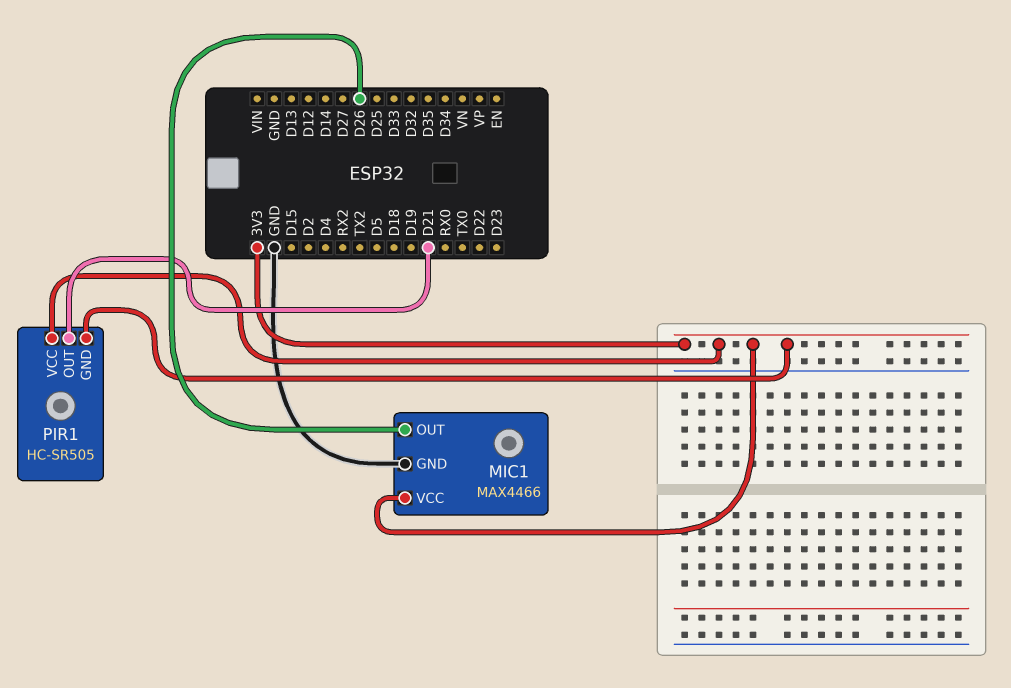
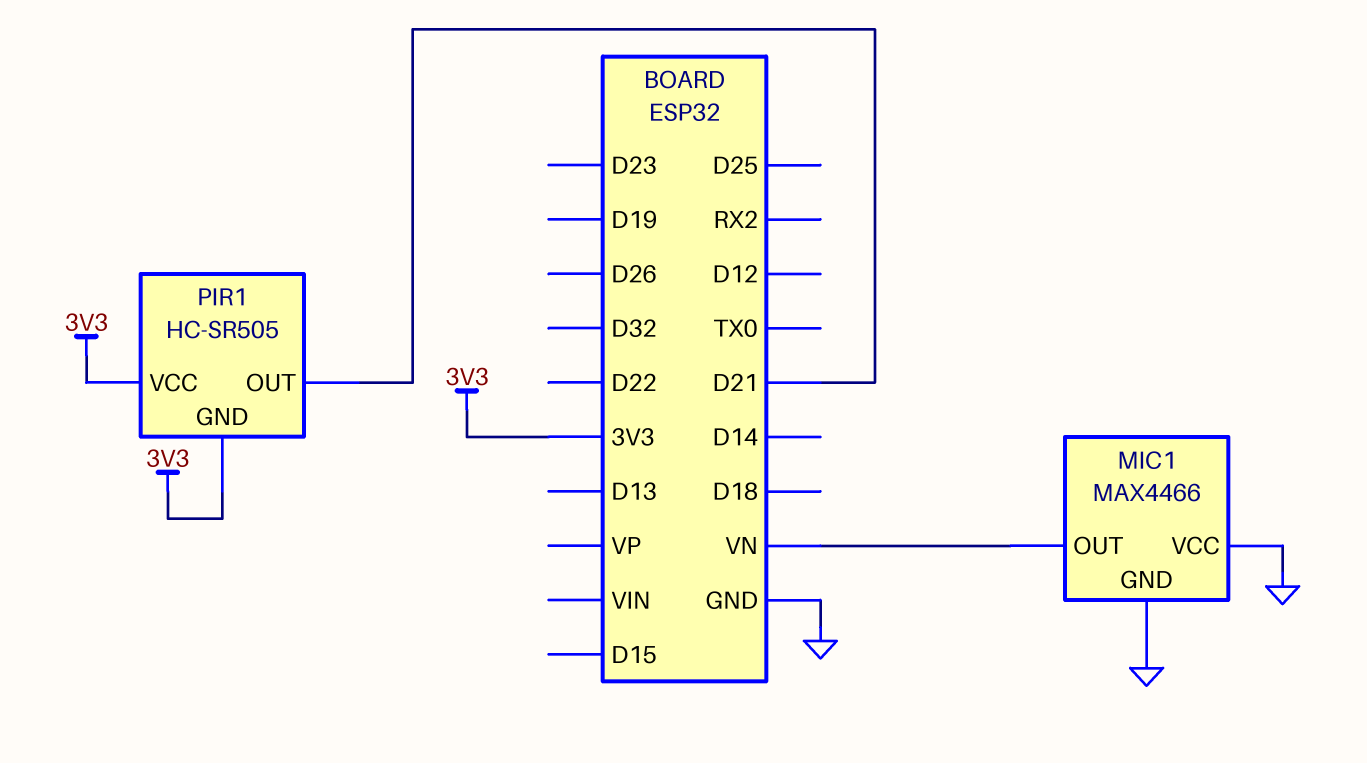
MIC1 pin OUT: D26 -> VN
MIC1 pin VCC: 3V3 -> GND

